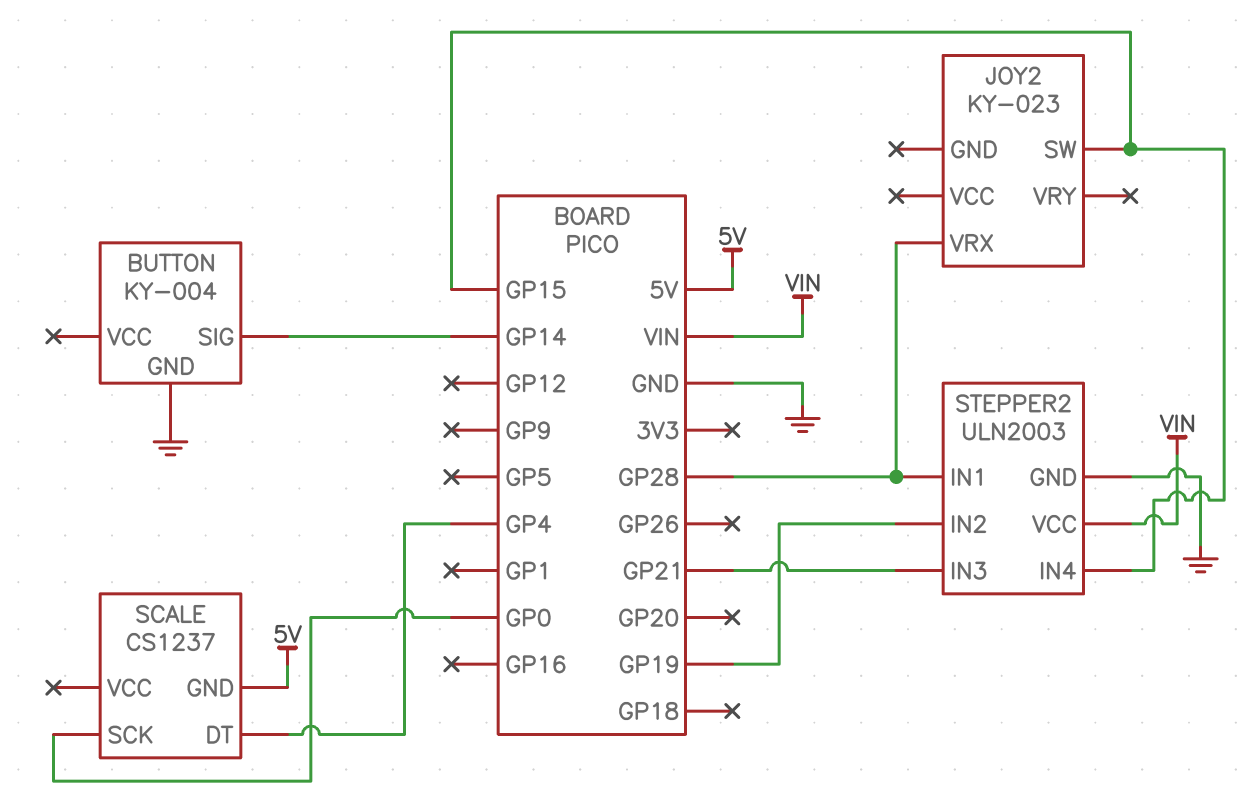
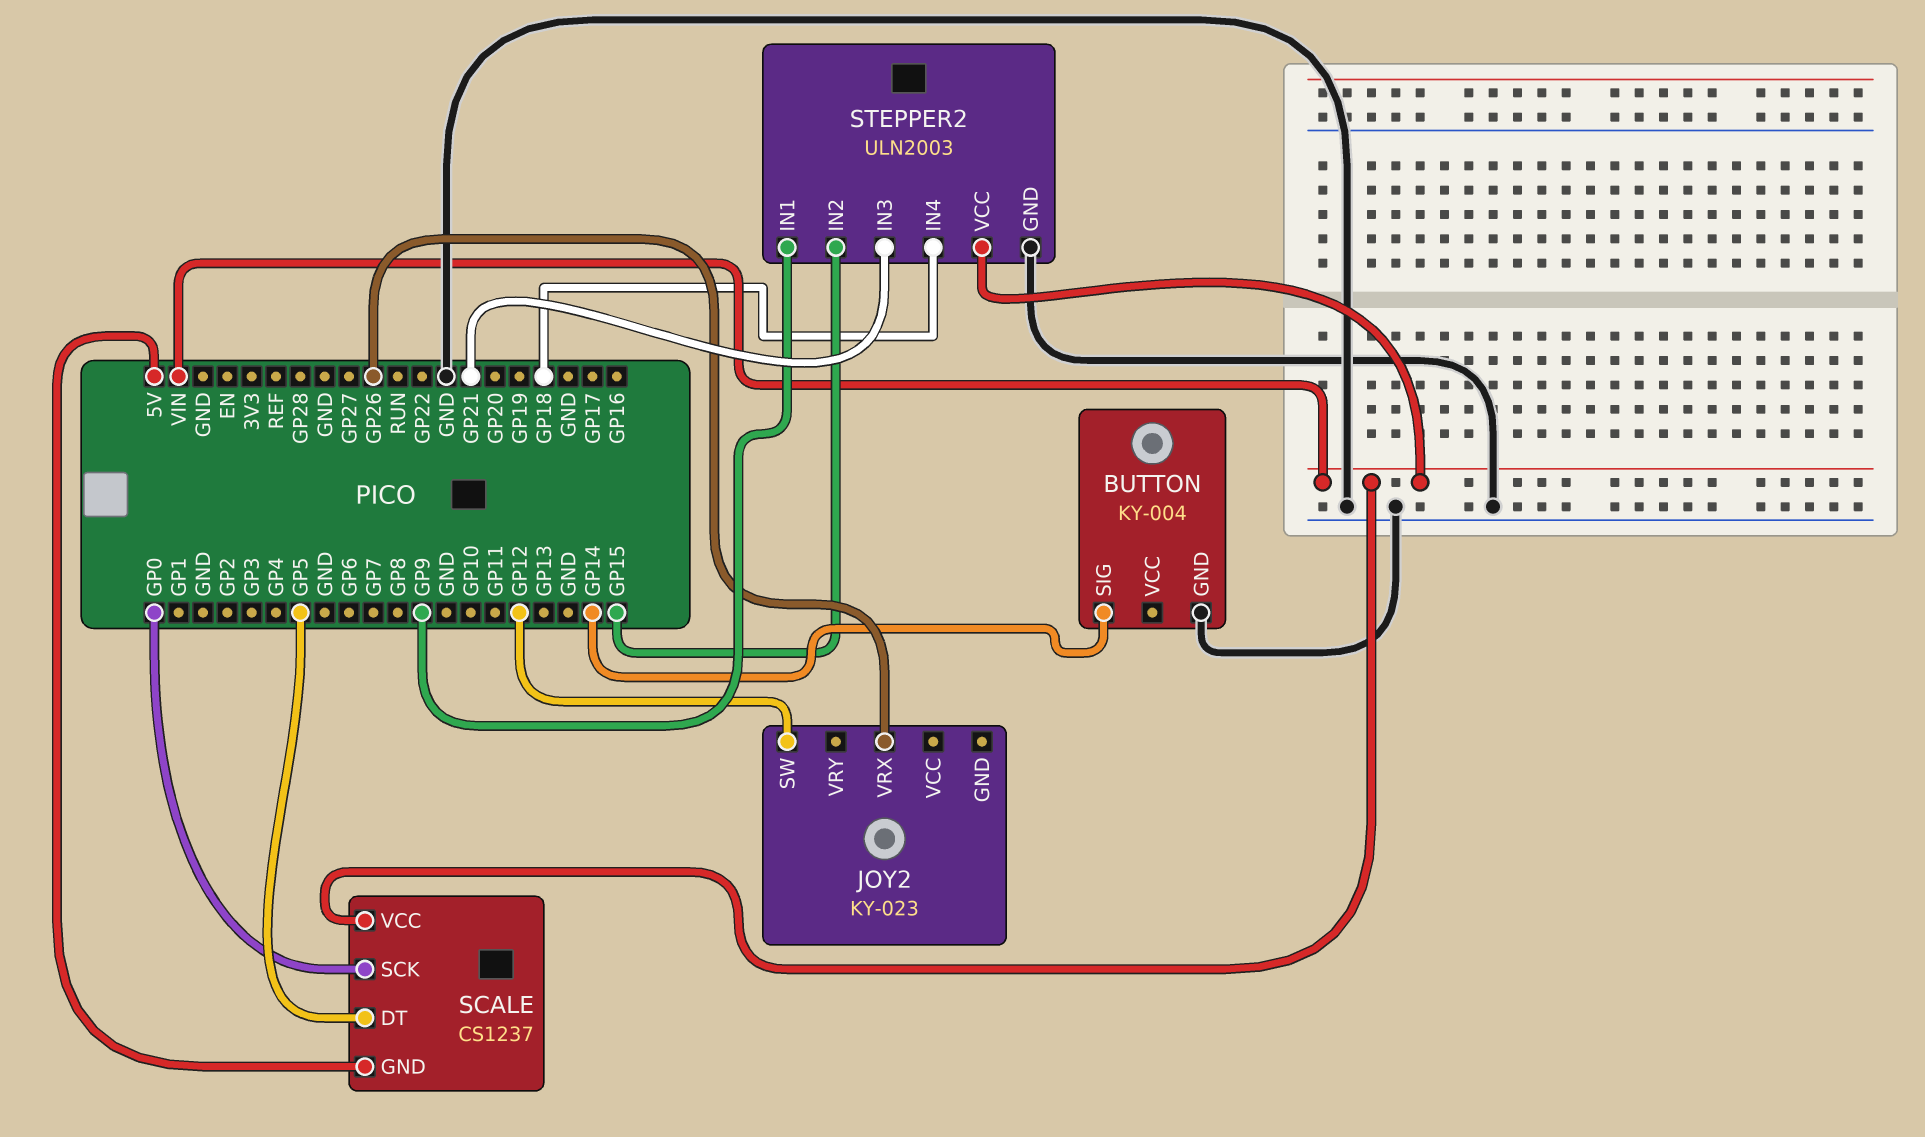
JOY2 pin SW: GP15 -> GP12
JOY2 pin VRX: GP28 -> GP26
SCALE pin DT: GP4 -> GP5
SCALE pin VCC: none -> VIN
STEPPER2 pin IN1: GP28 -> GP9
STEPPER2 pin IN2: GP19 -> GP15
STEPPER2 pin IN4: GP15 -> GP18

